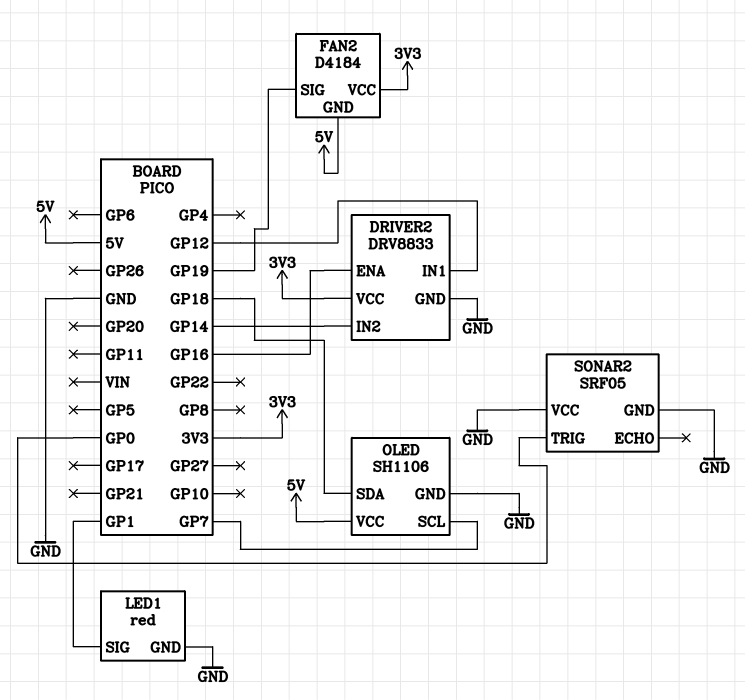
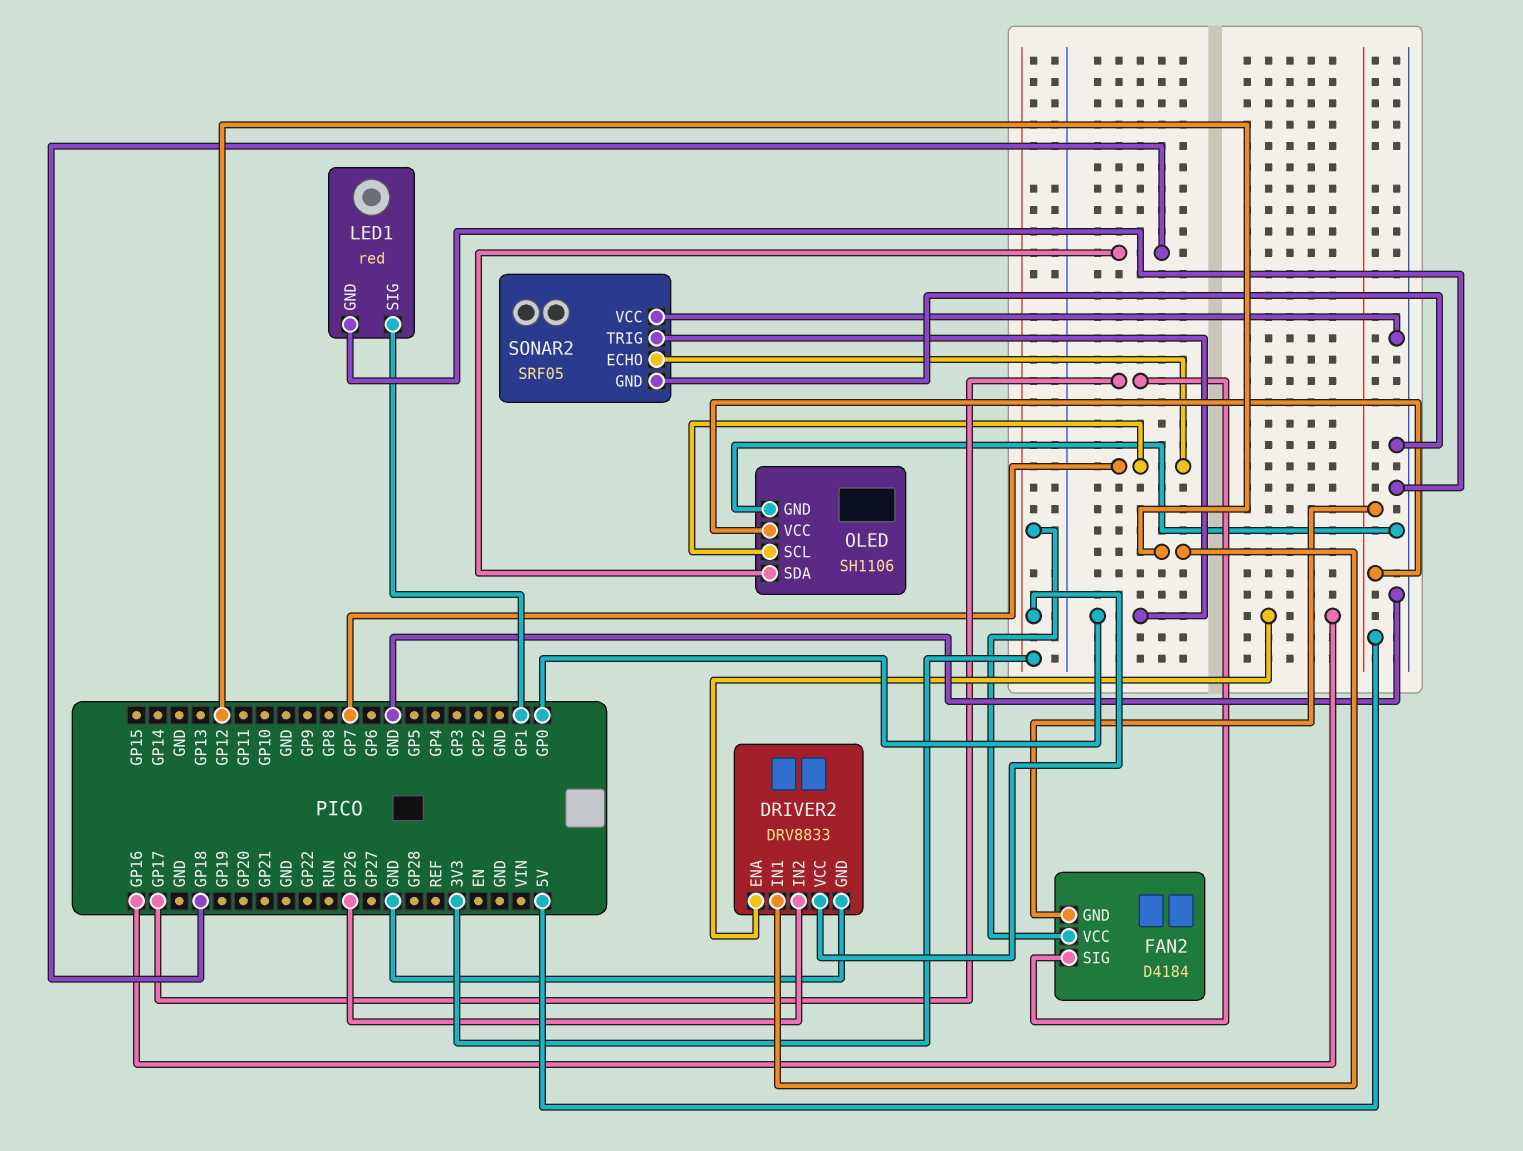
DRIVER2 pin IN2: GP14 -> GP26
FAN2 pin SIG: GP19 -> GP17
SONAR2 pin ECHO: none -> GP7

